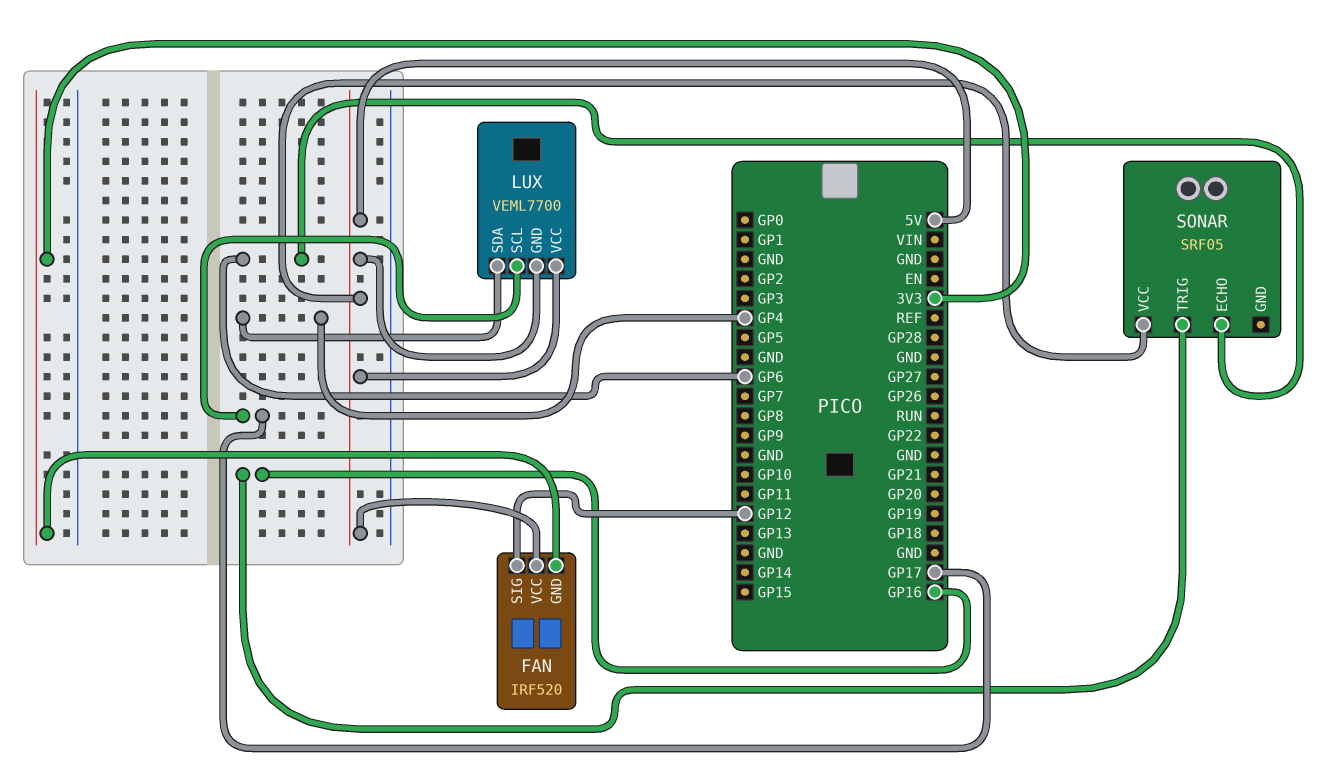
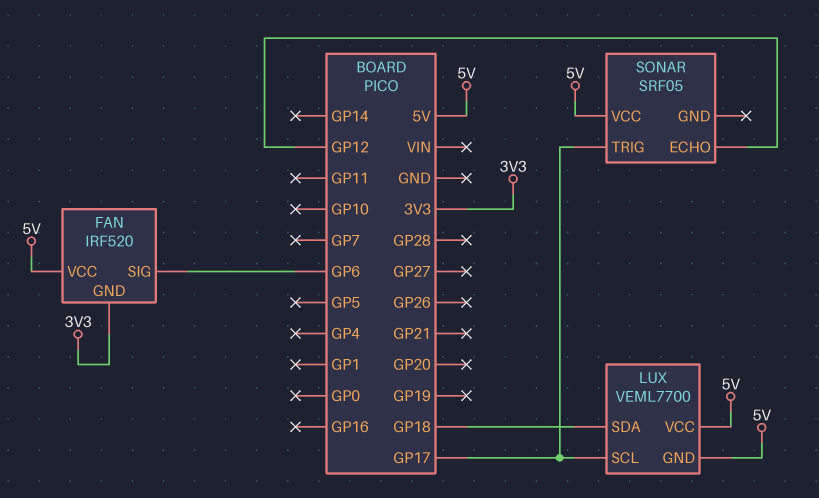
FAN pin SIG: GP12 -> GP6
LUX pin SDA: GP4 -> GP18
SONAR pin ECHO: GP6 -> GP12
SONAR pin TRIG: GP16 -> GP17

